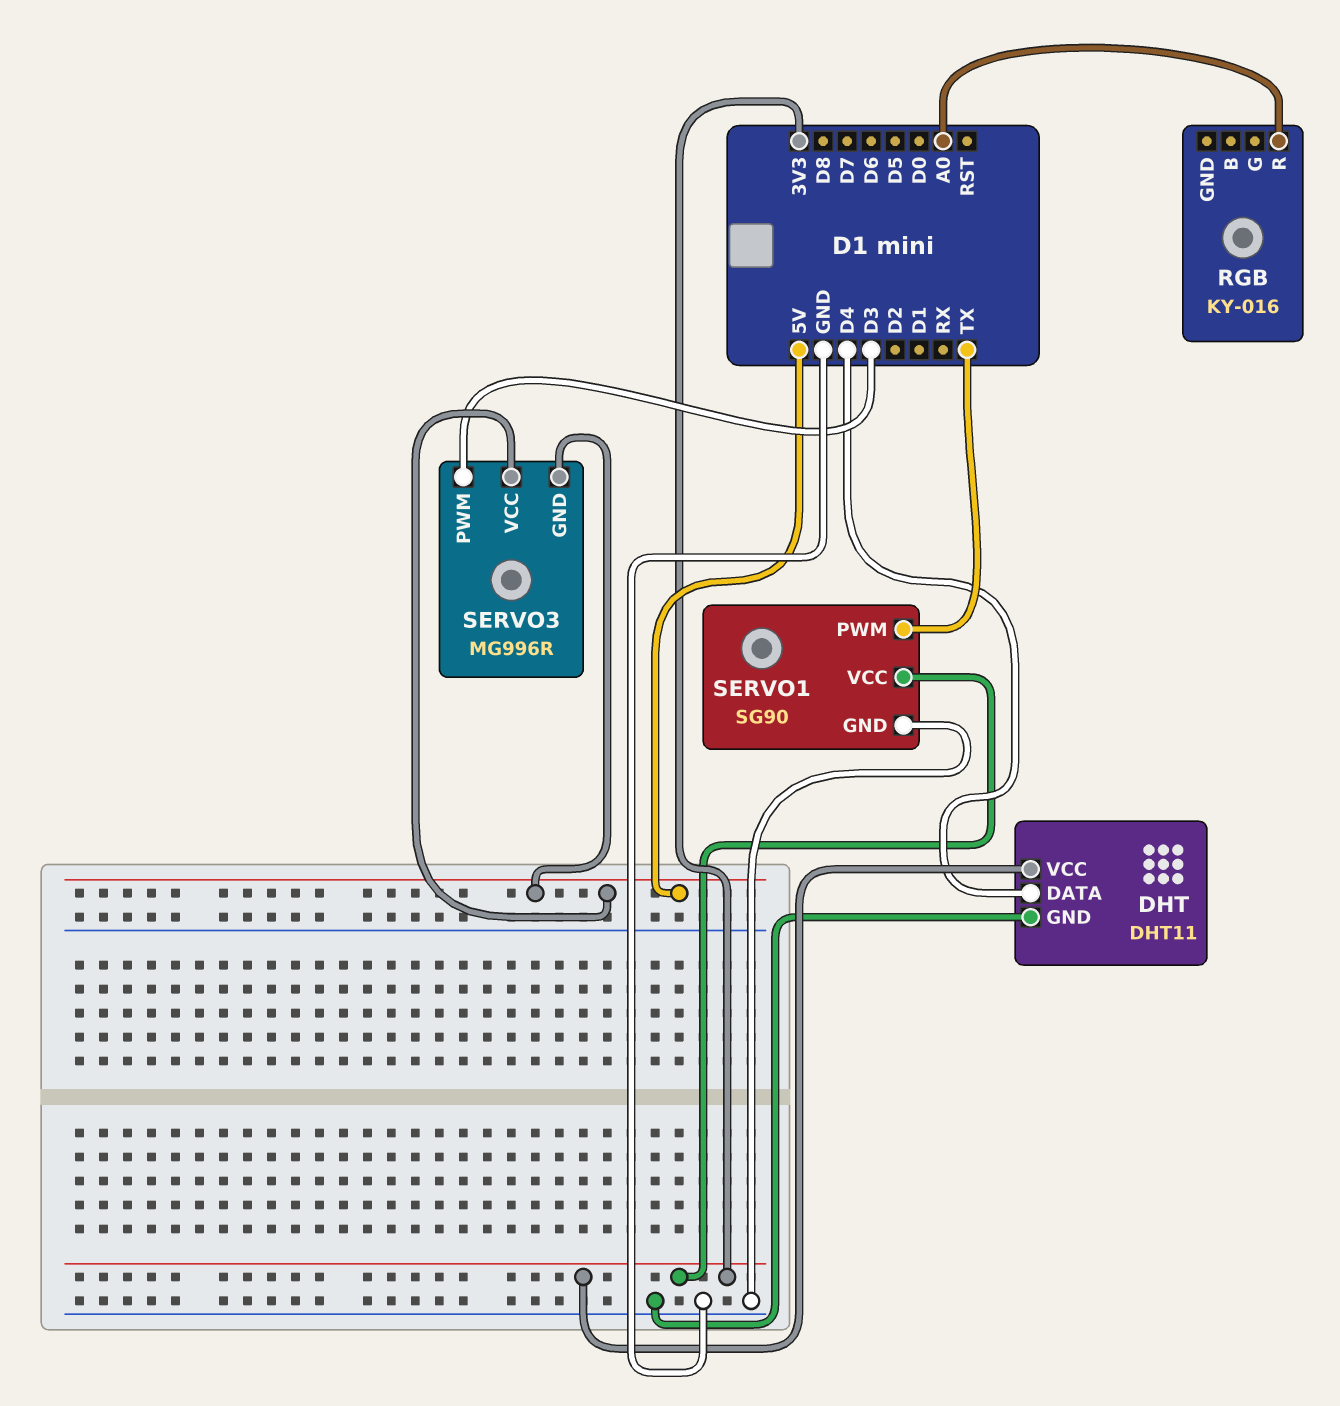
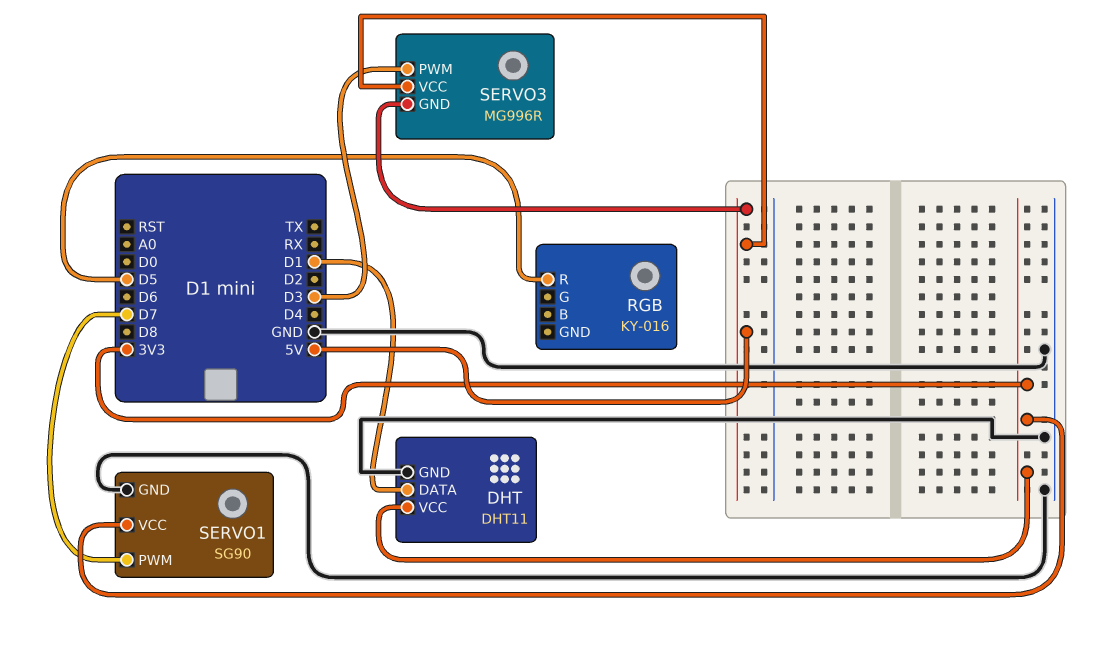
DHT pin DATA: D4 -> D1
RGB pin R: A0 -> D5
SERVO1 pin PWM: TX -> D7

